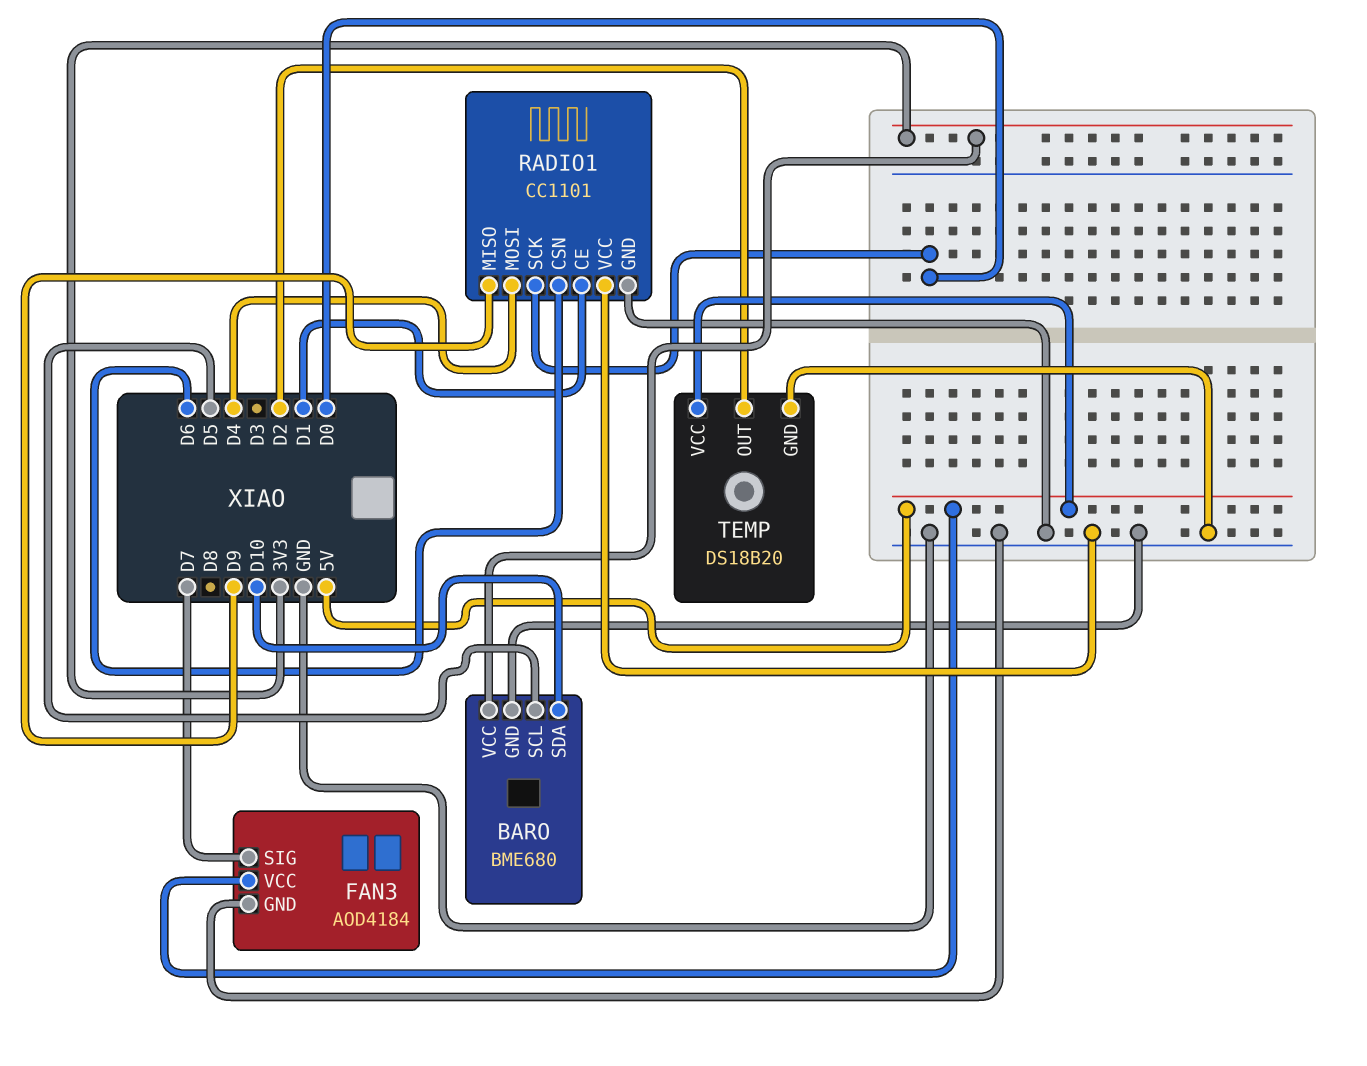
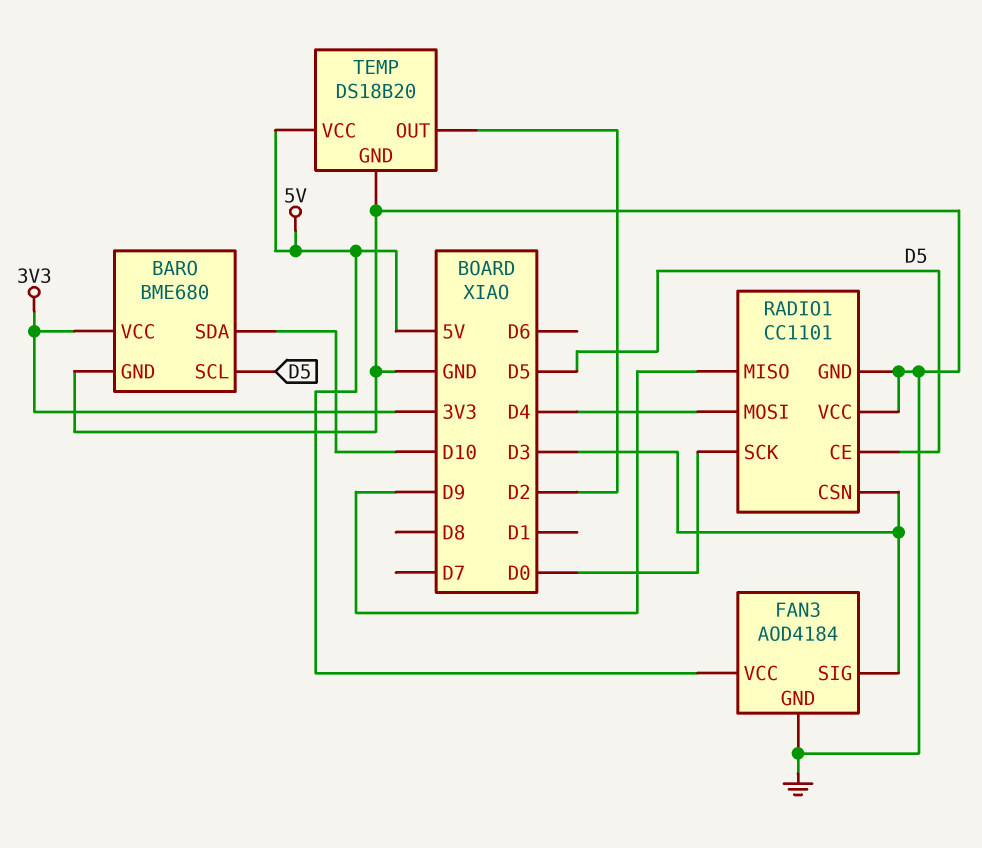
FAN3 pin SIG: D7 -> D3
RADIO1 pin CE: D1 -> D5
RADIO1 pin CSN: D6 -> D3

